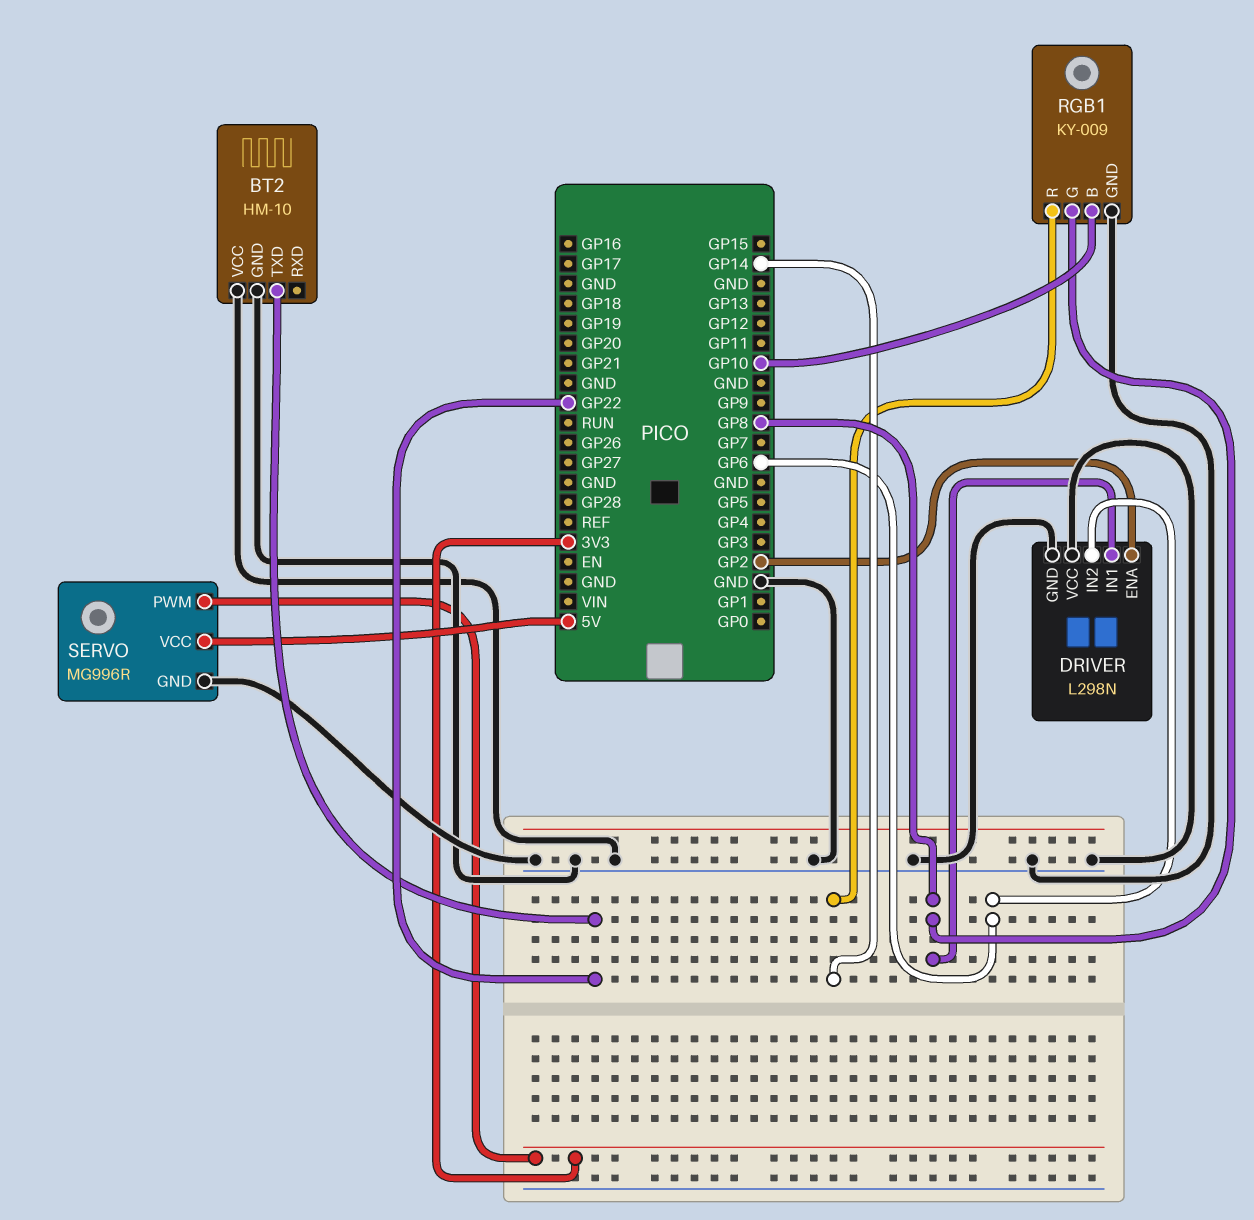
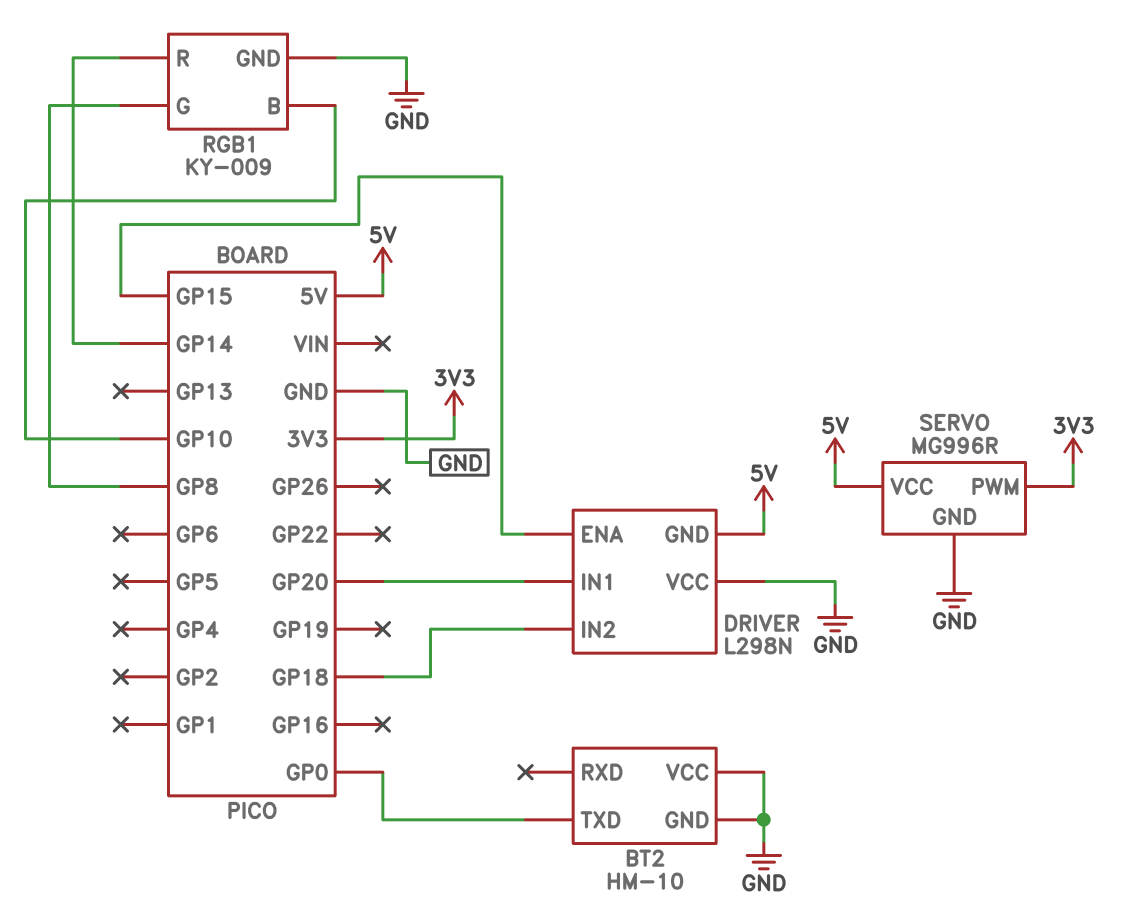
BT2 pin TXD: GP22 -> GP0
DRIVER pin ENA: GP2 -> GP15
DRIVER pin GND: GND -> 5V
DRIVER pin IN1: GP8 -> GP20
DRIVER pin IN2: GP6 -> GP18

